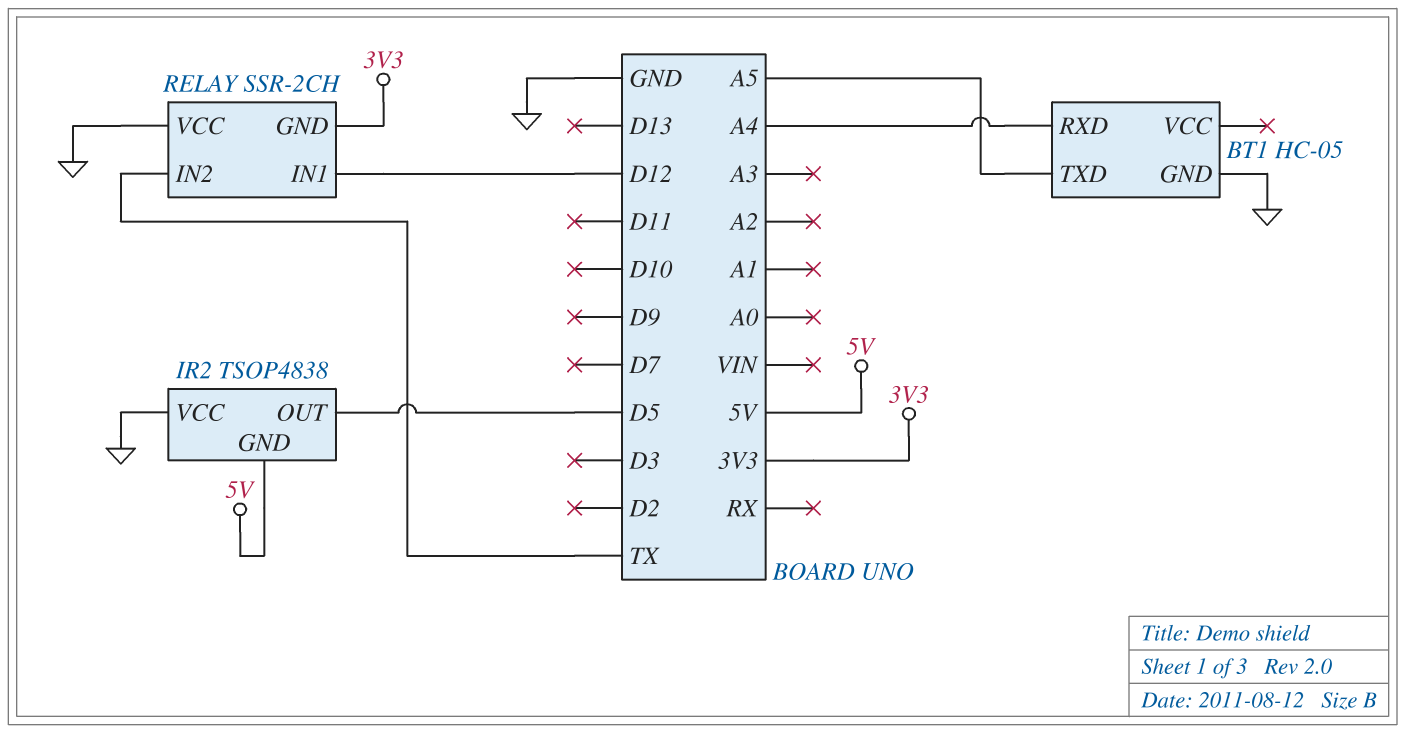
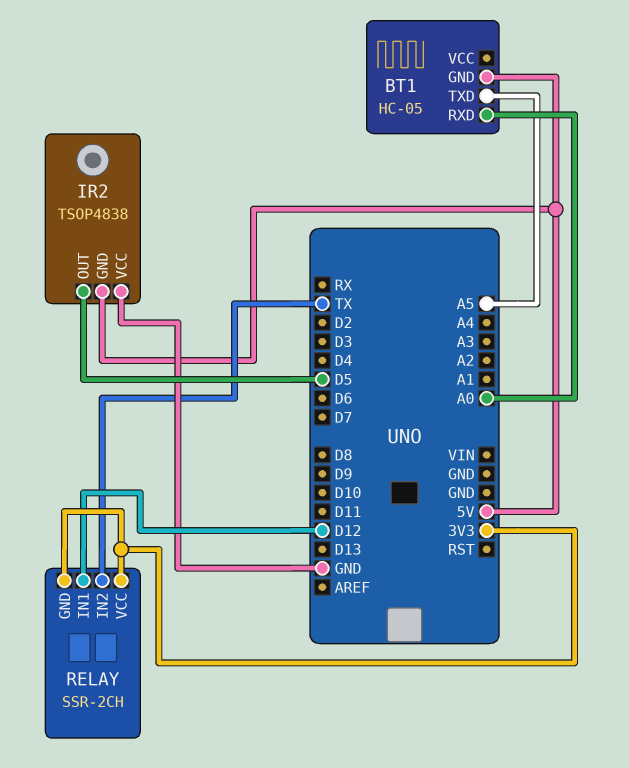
BT1 pin GND: GND -> 5V
BT1 pin RXD: A4 -> A0
RELAY pin VCC: GND -> 3V3

